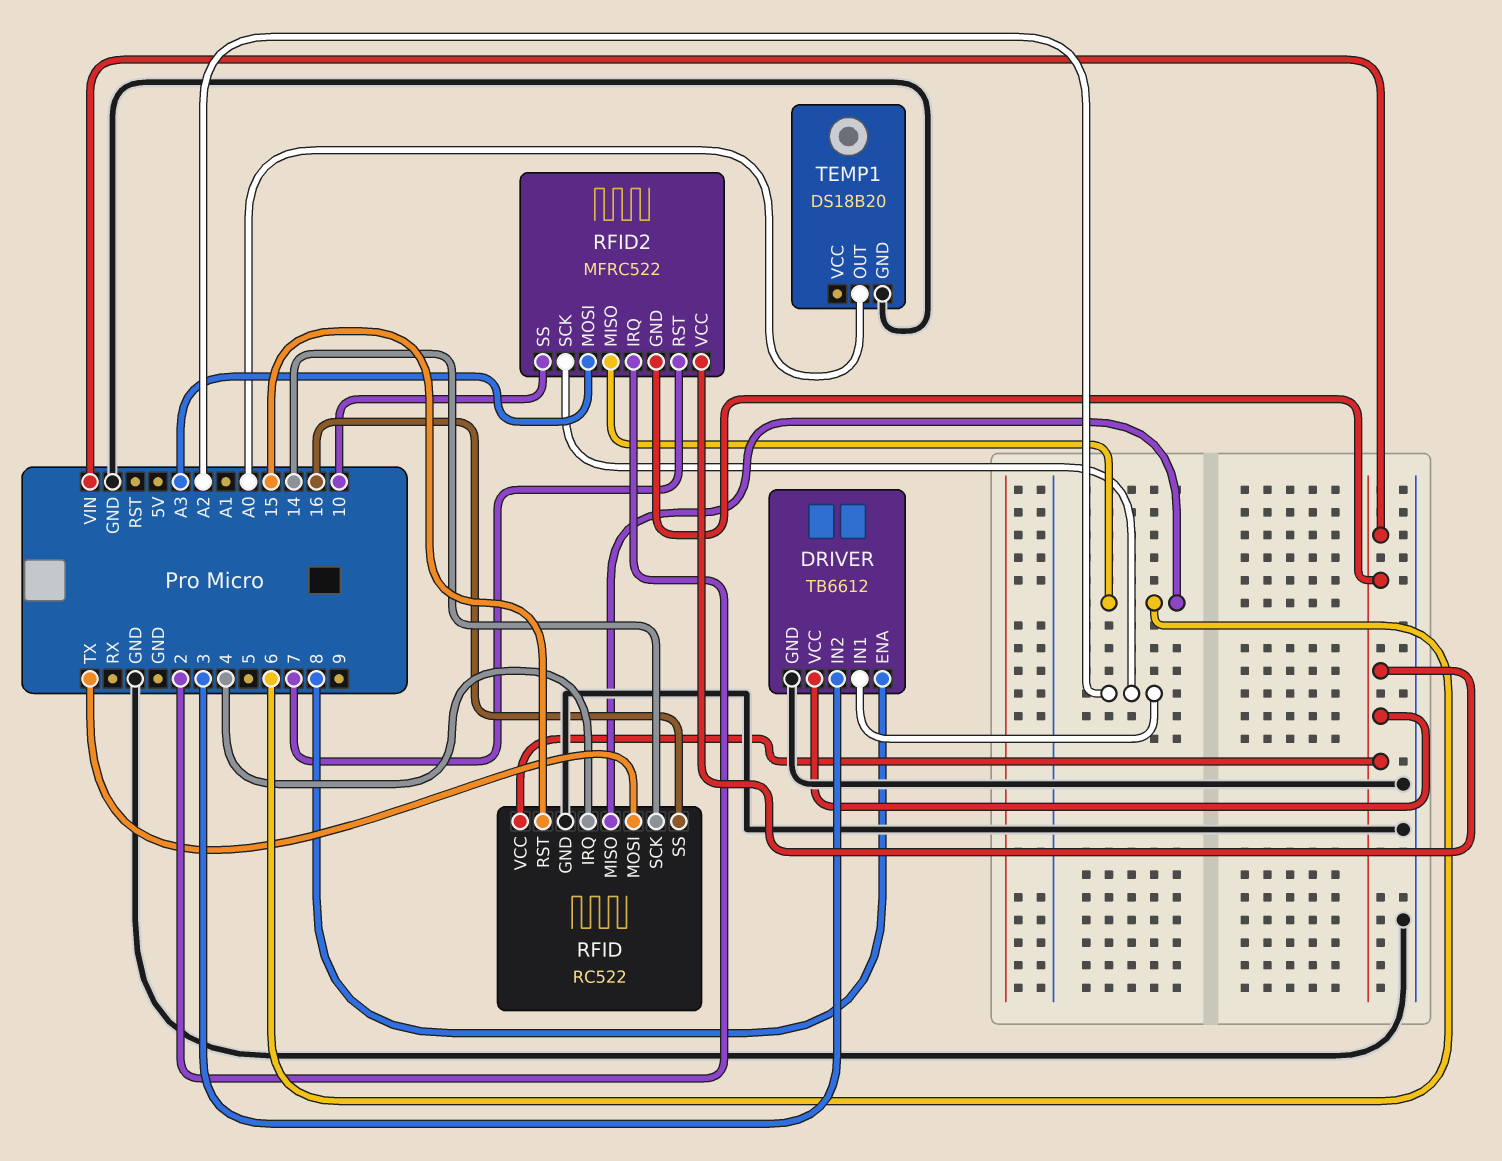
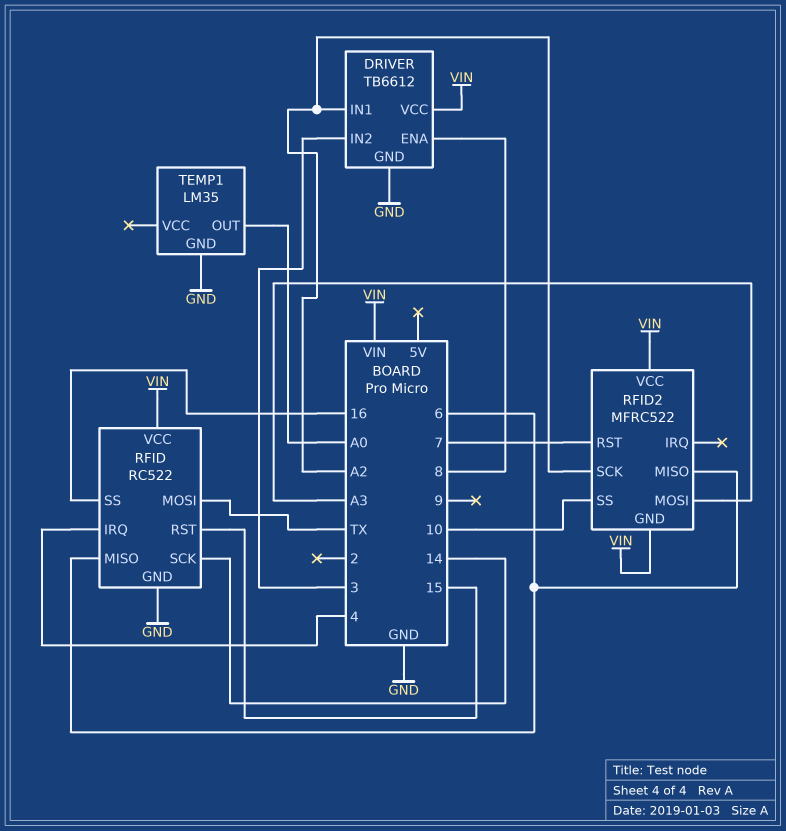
RFID2 pin IRQ: 2 -> none
TEMP1: DS18B20 -> LM35

